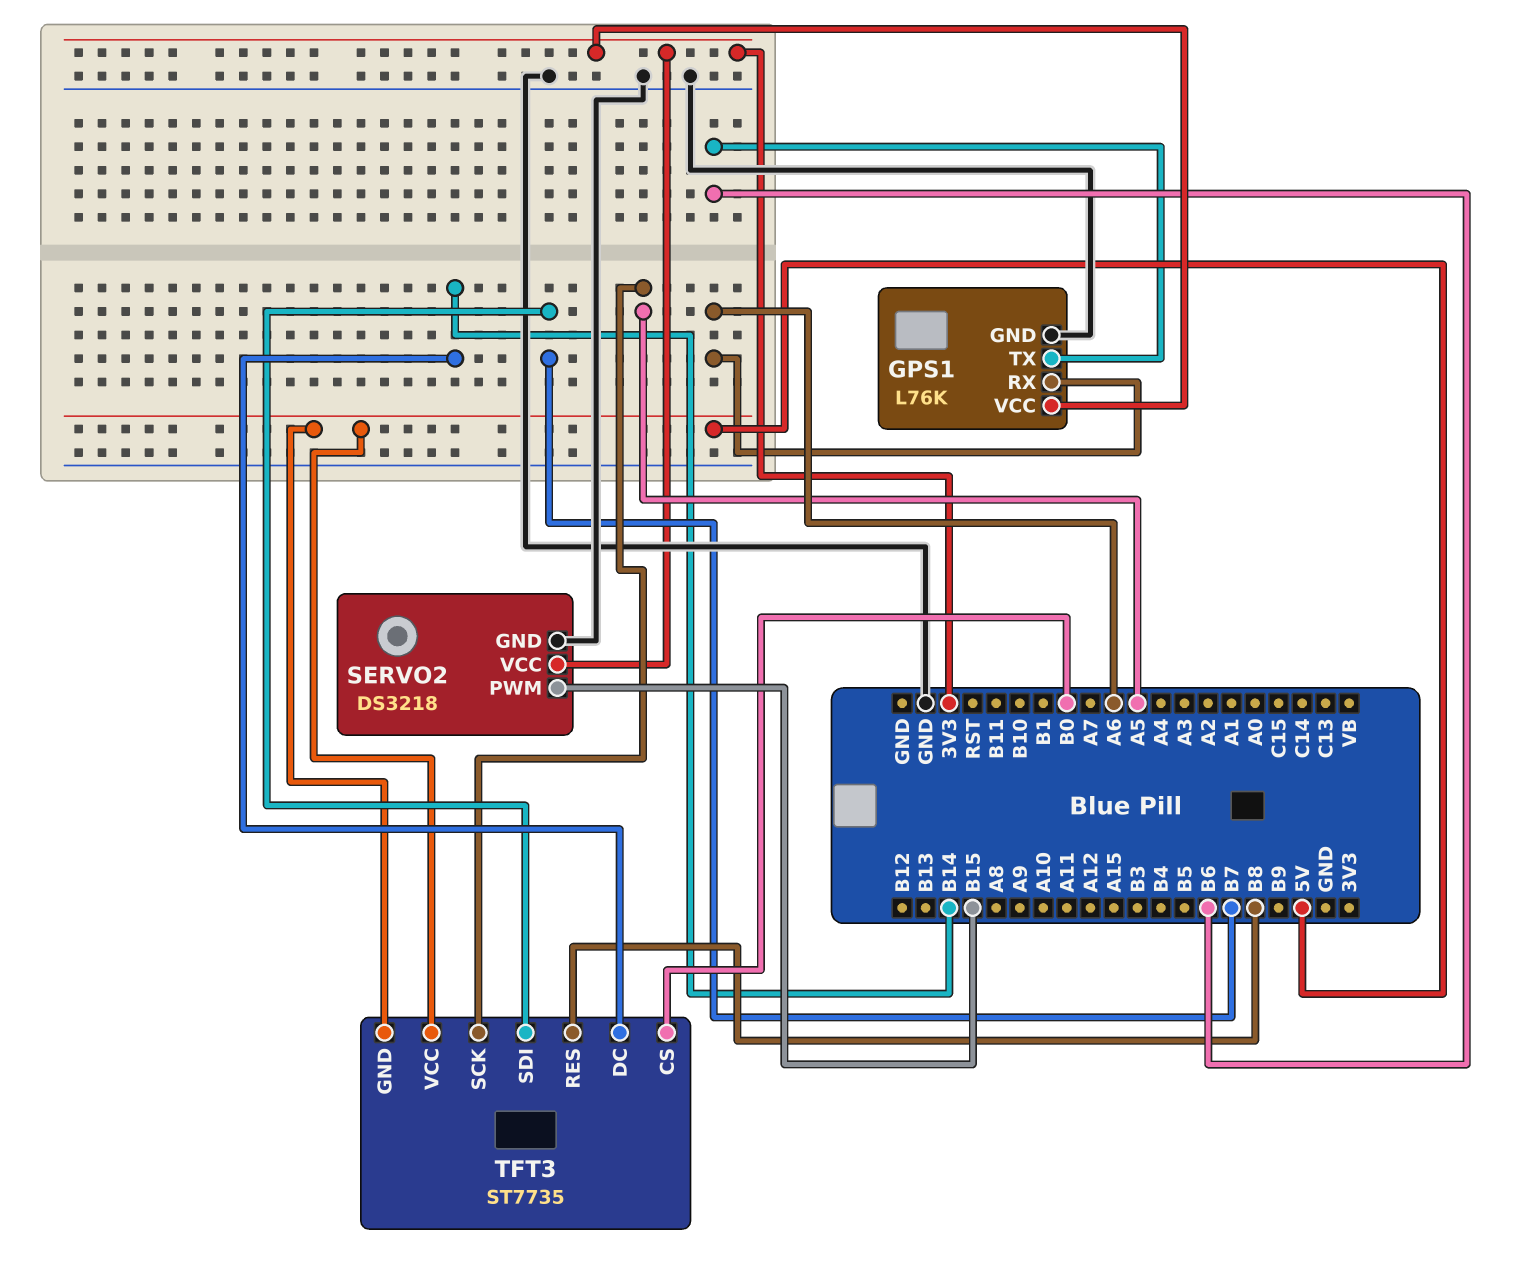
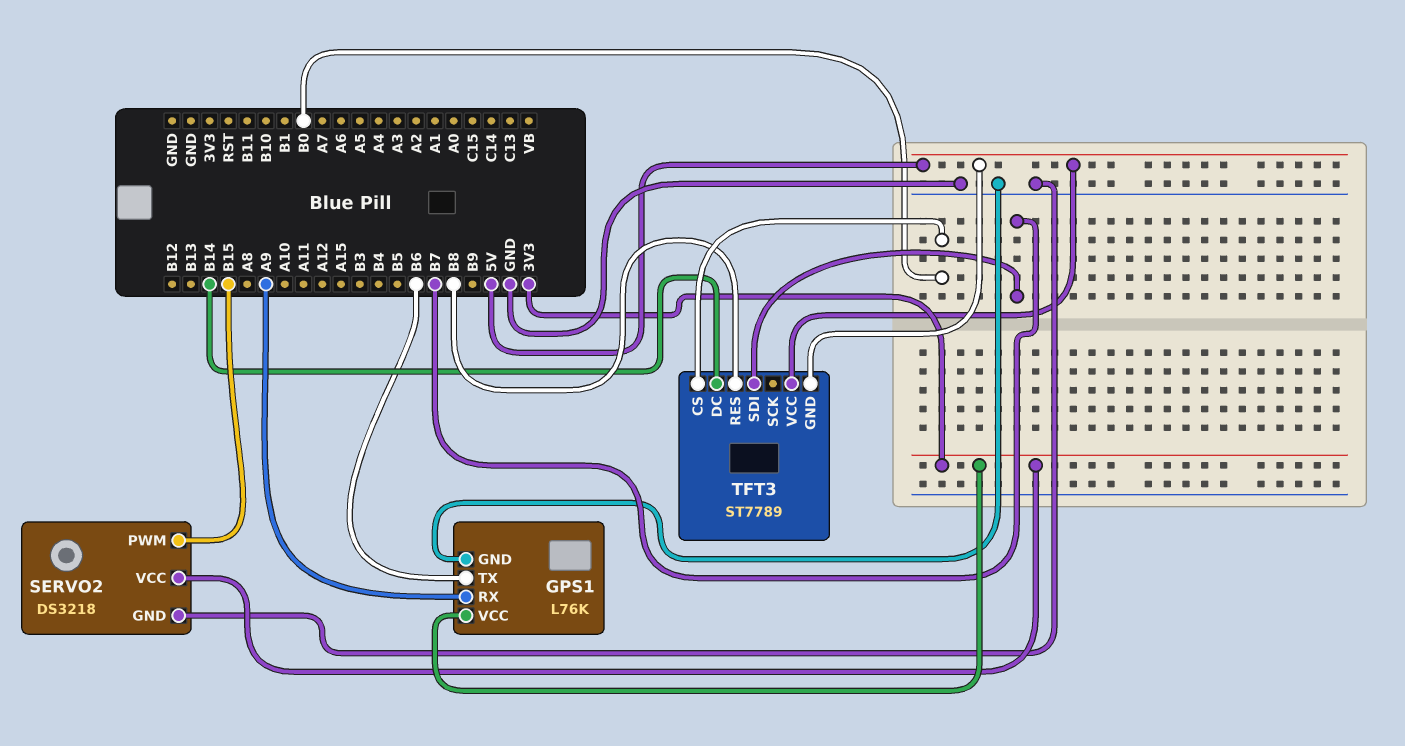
GPS1 pin RX: A6 -> A9
TFT3: ST7735 -> ST7789
TFT3 pin SCK: A5 -> none

